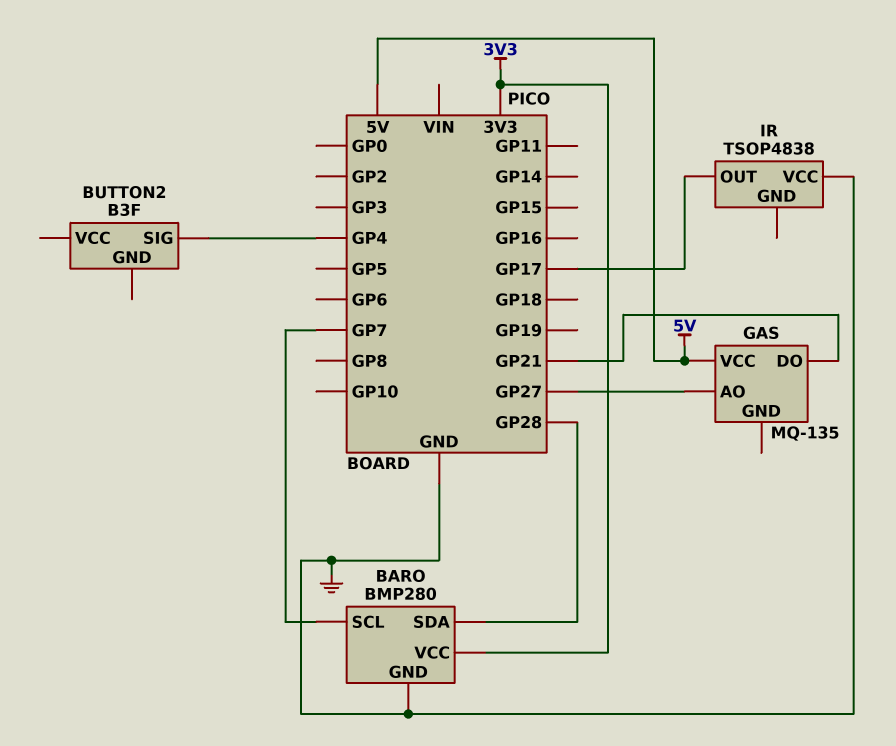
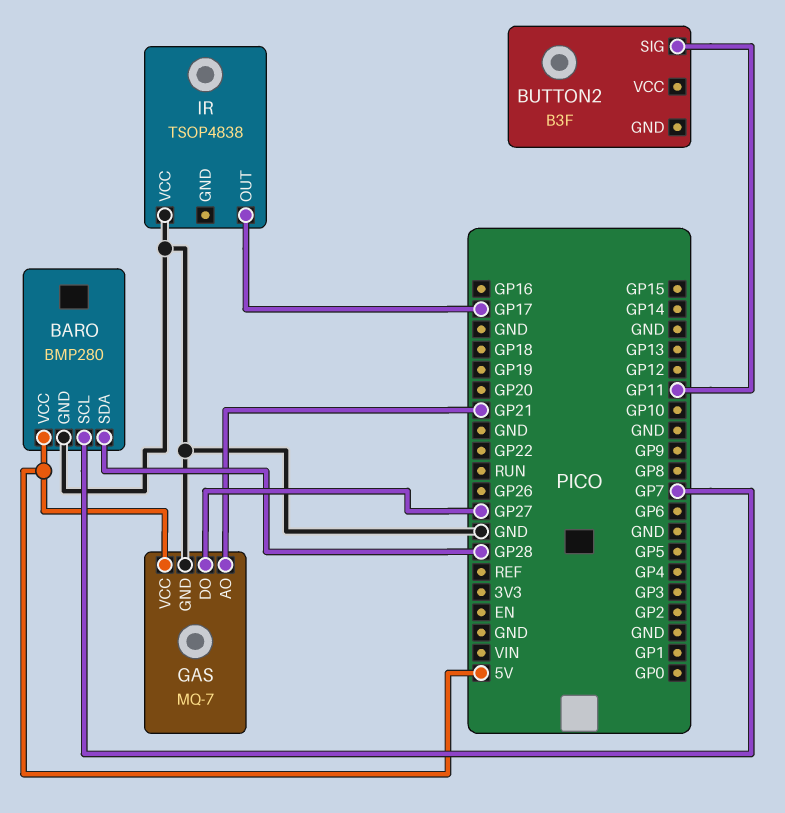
BARO pin VCC: 3V3 -> 5V
BUTTON2 pin SIG: GP4 -> GP11
GAS: MQ-135 -> MQ-7
GAS pin AO: GP27 -> GP21
GAS pin DO: GP21 -> GP27
GAS pin GND: none -> GND

